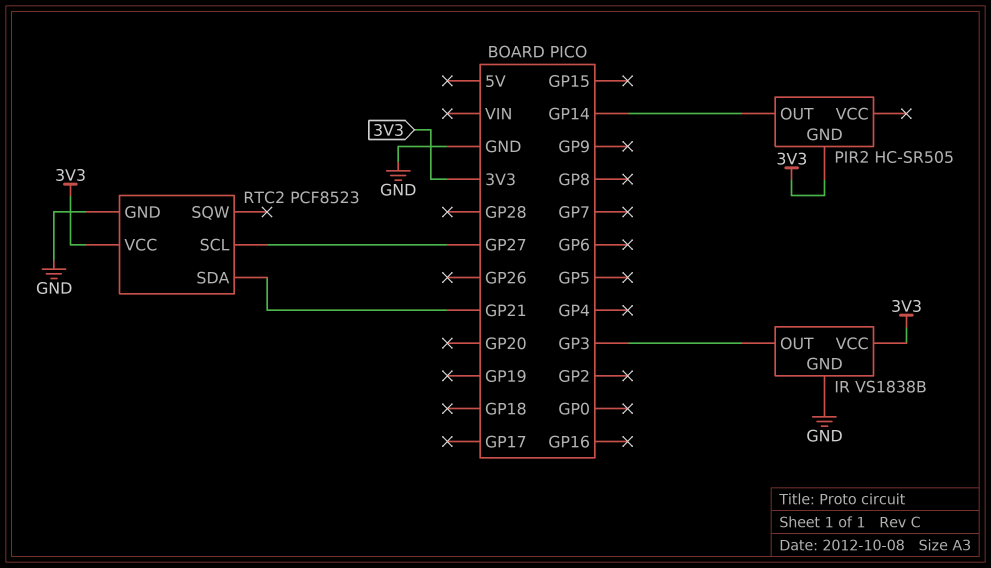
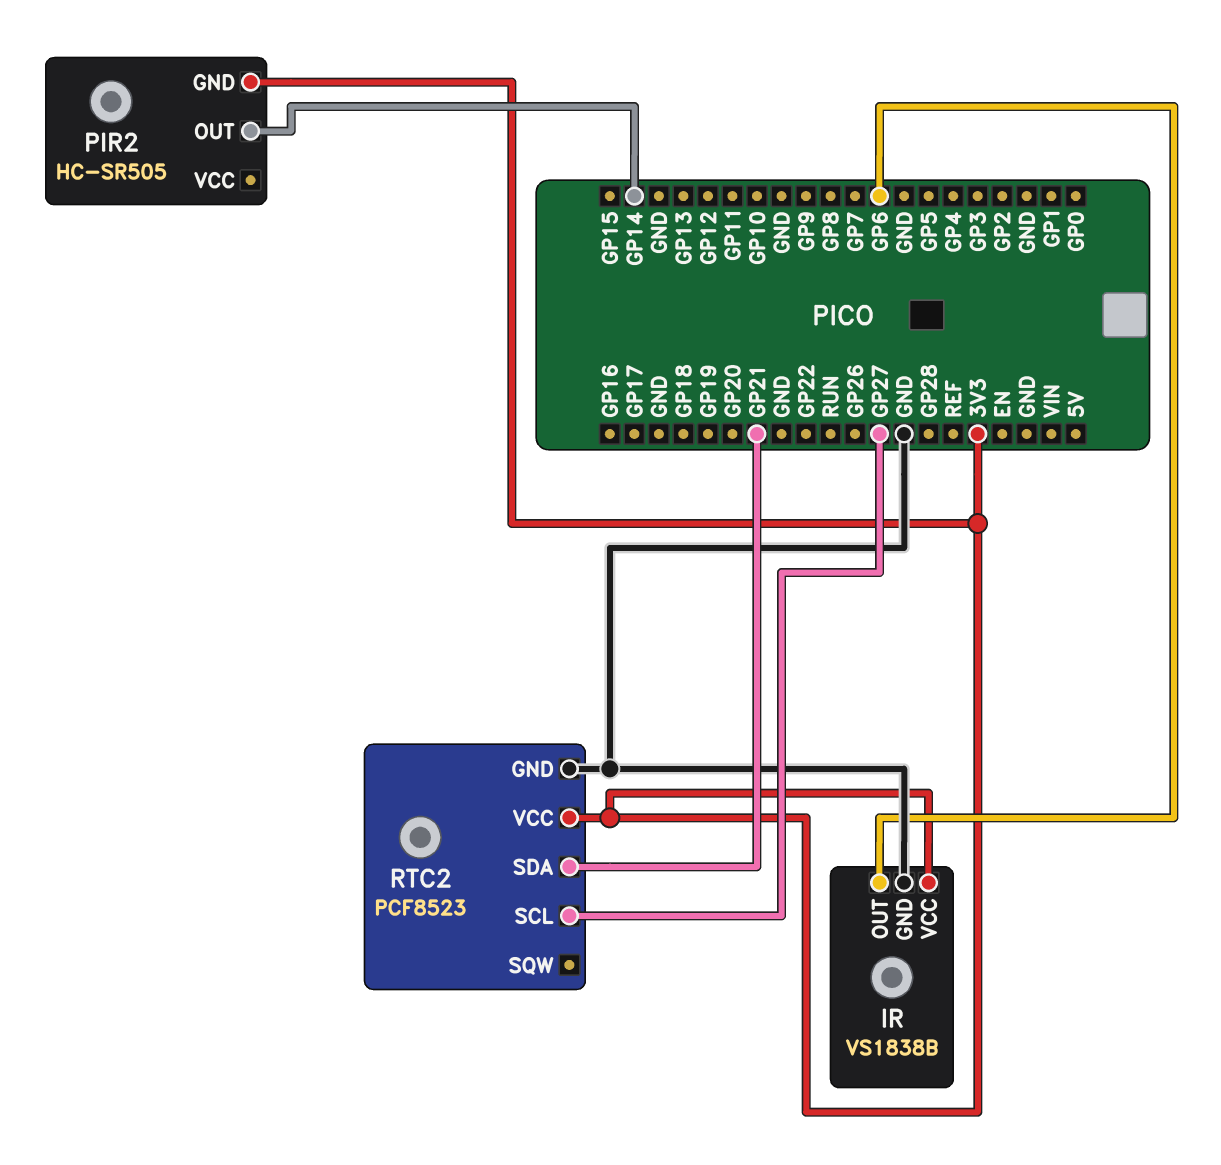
IR pin OUT: GP3 -> GP6

